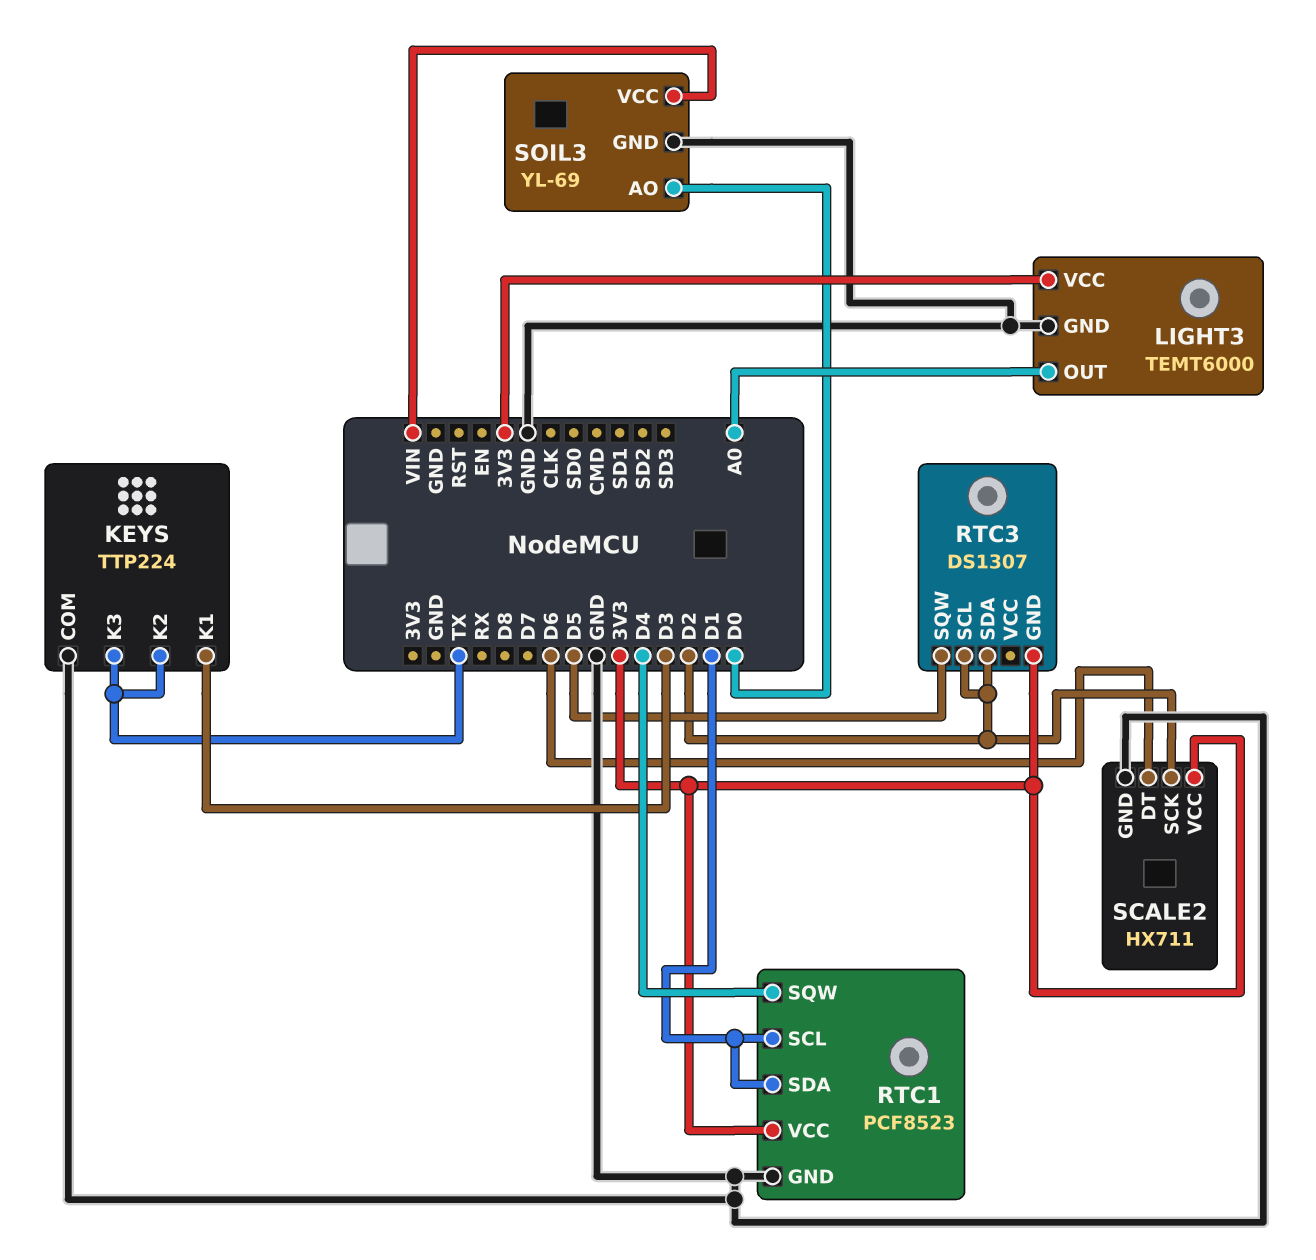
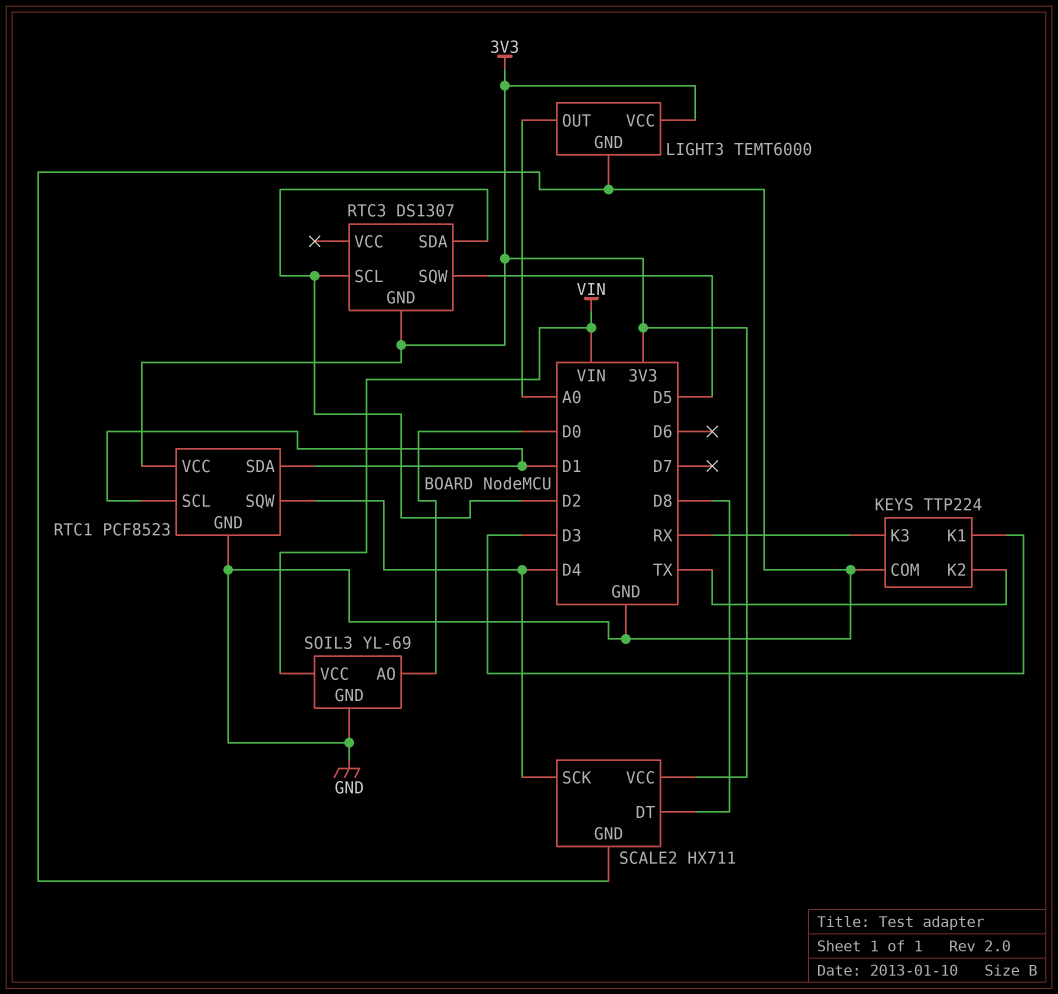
KEYS pin K3: TX -> RX
SCALE2 pin DT: D6 -> D8
SCALE2 pin SCK: D2 -> D4

